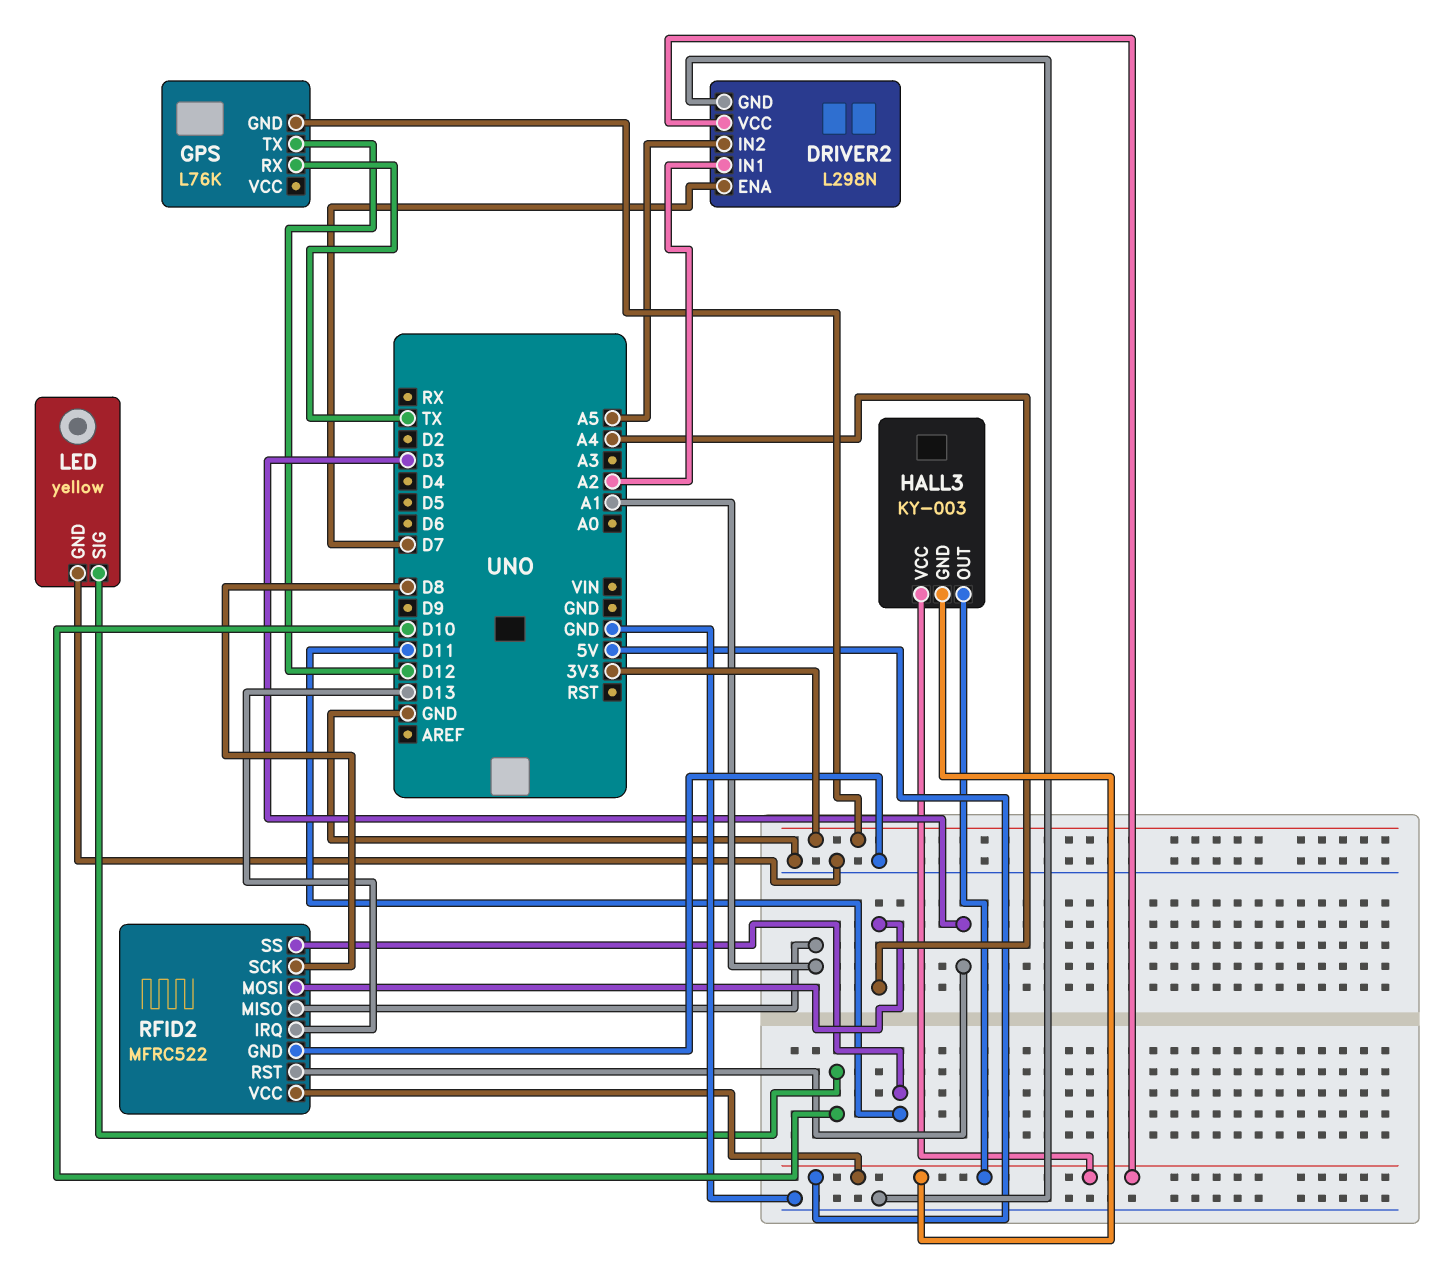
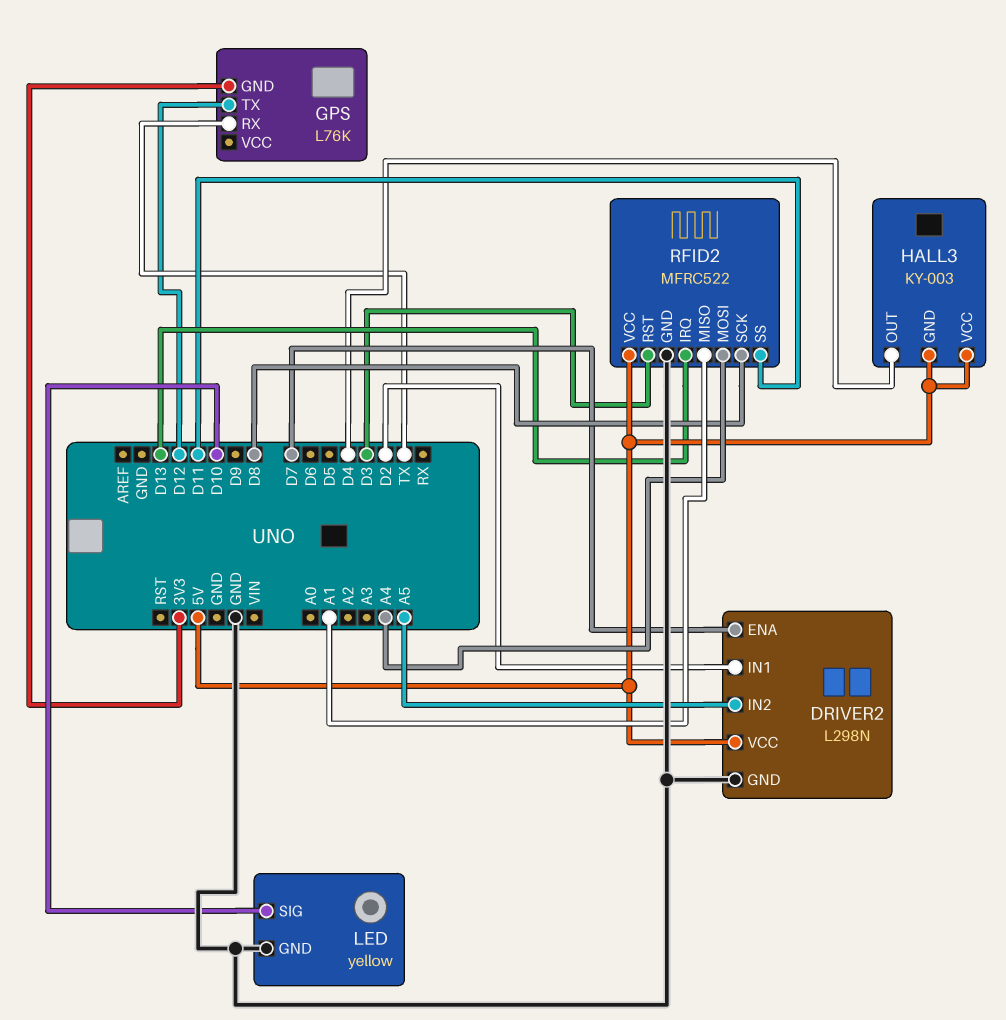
DRIVER2 pin IN1: A2 -> D2
HALL3 pin OUT: 5V -> D4

